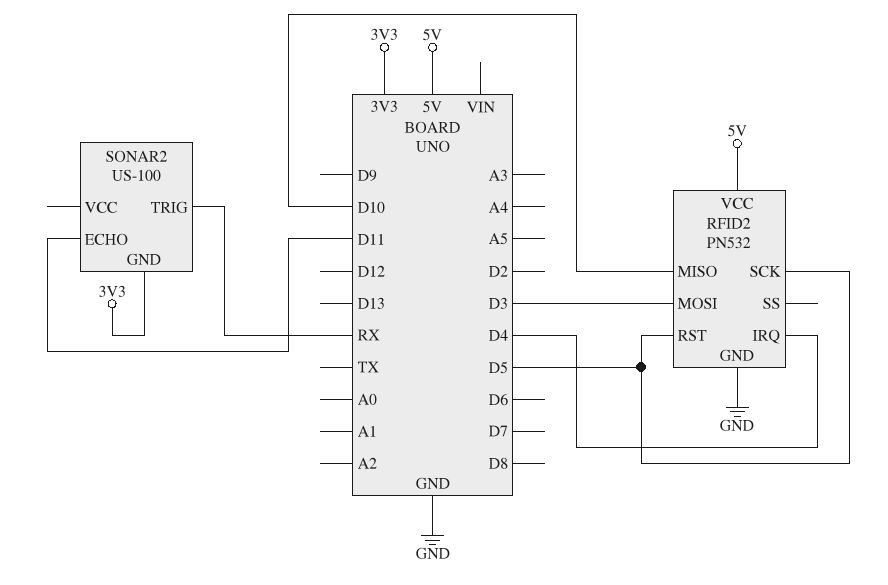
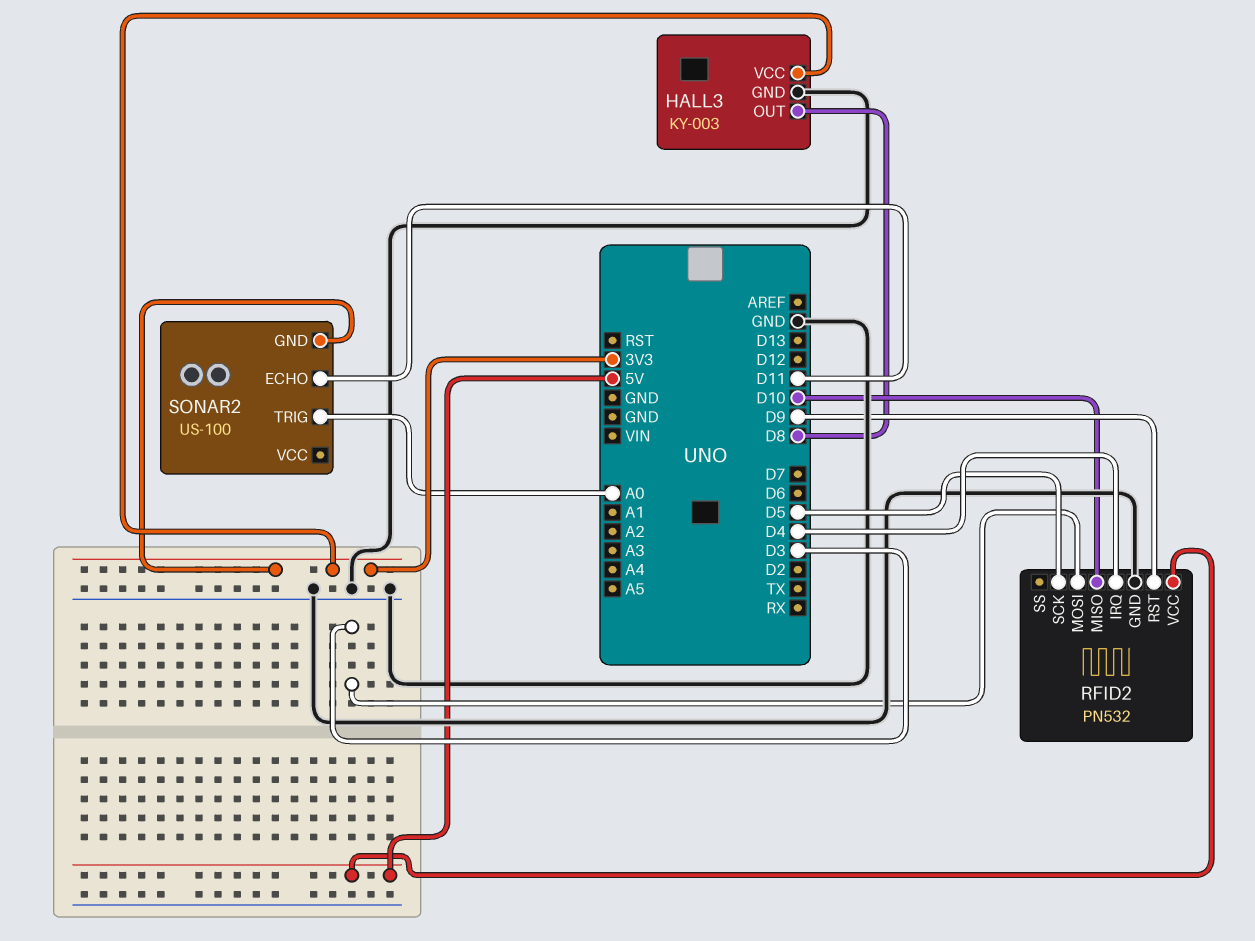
HALL3: none -> KY-003
HALL3 pin GND: none -> GND
HALL3 pin OUT: none -> D8
HALL3 pin VCC: none -> 3V3
RFID2 pin RST: D5 -> D9
SONAR2 pin TRIG: RX -> A0

